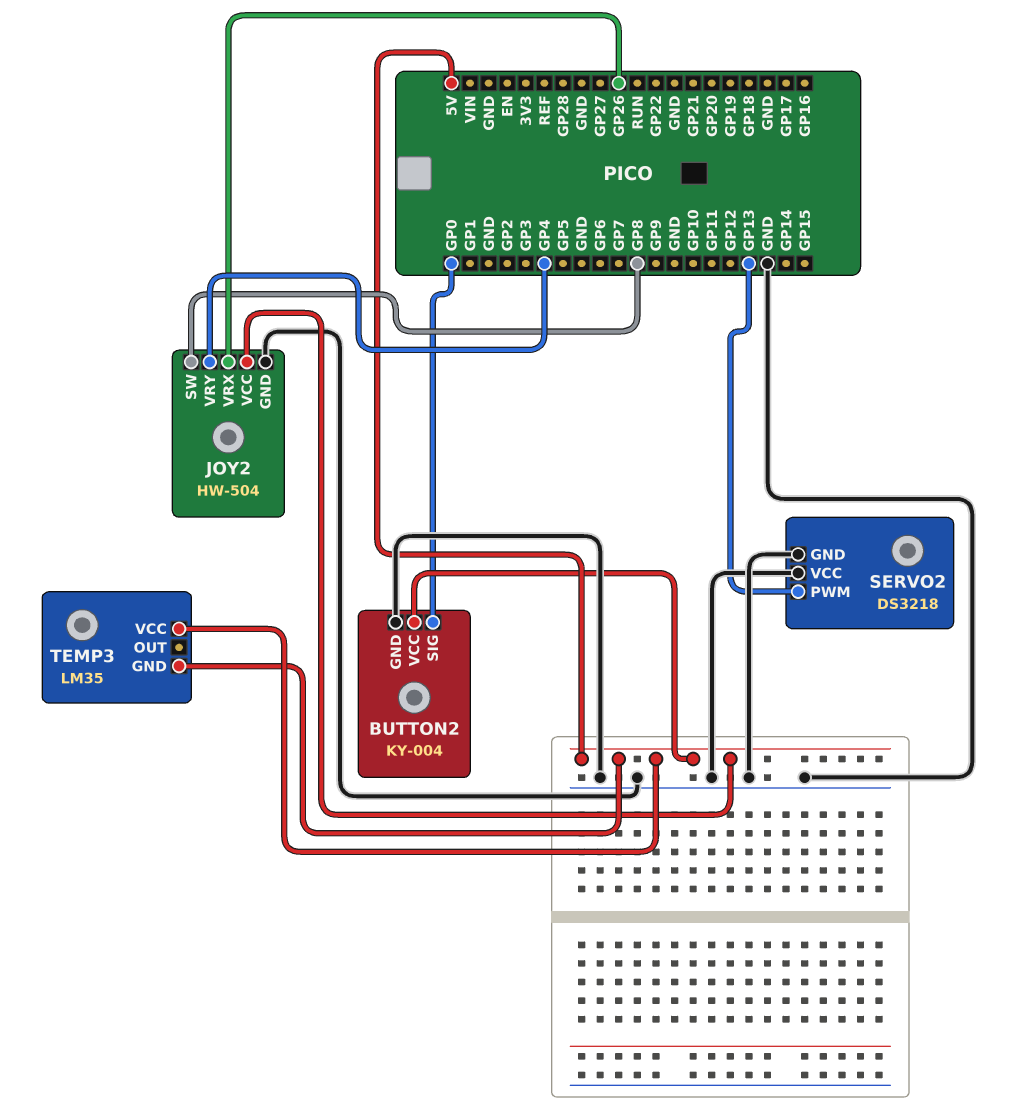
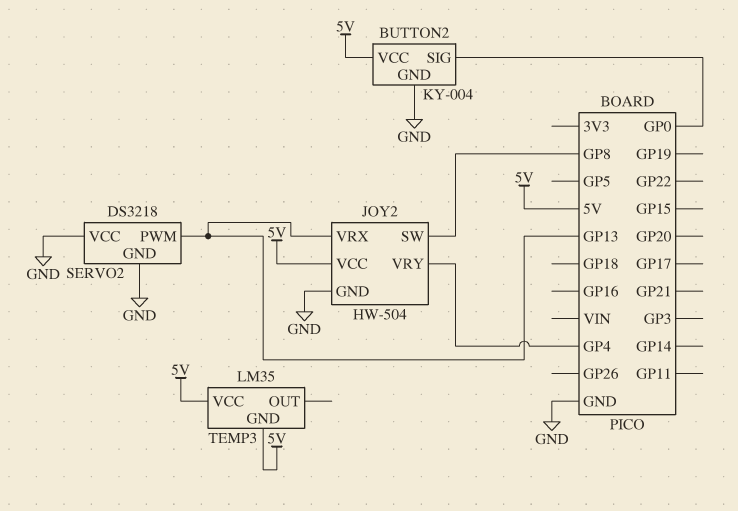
JOY2 pin VRX: GP26 -> GP13

